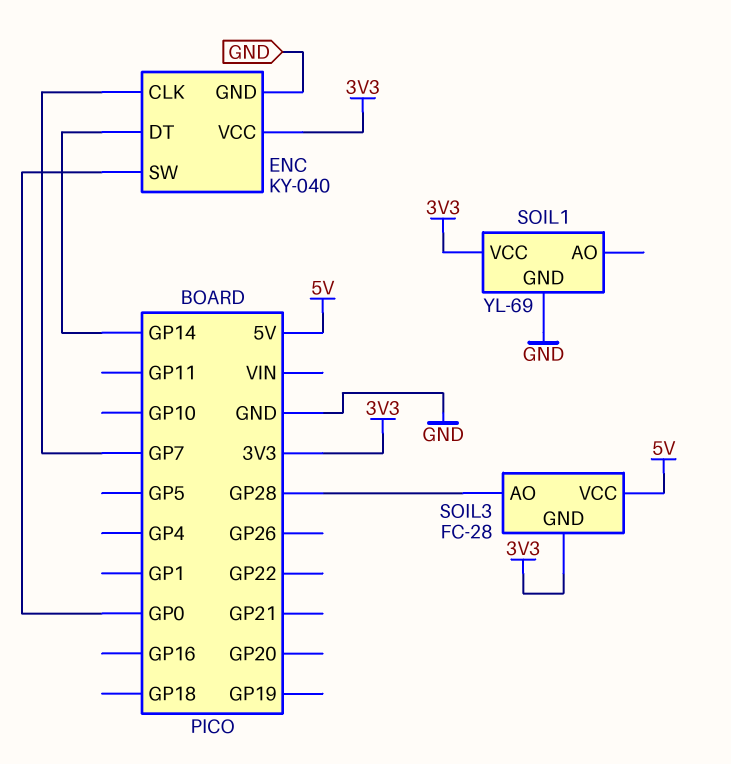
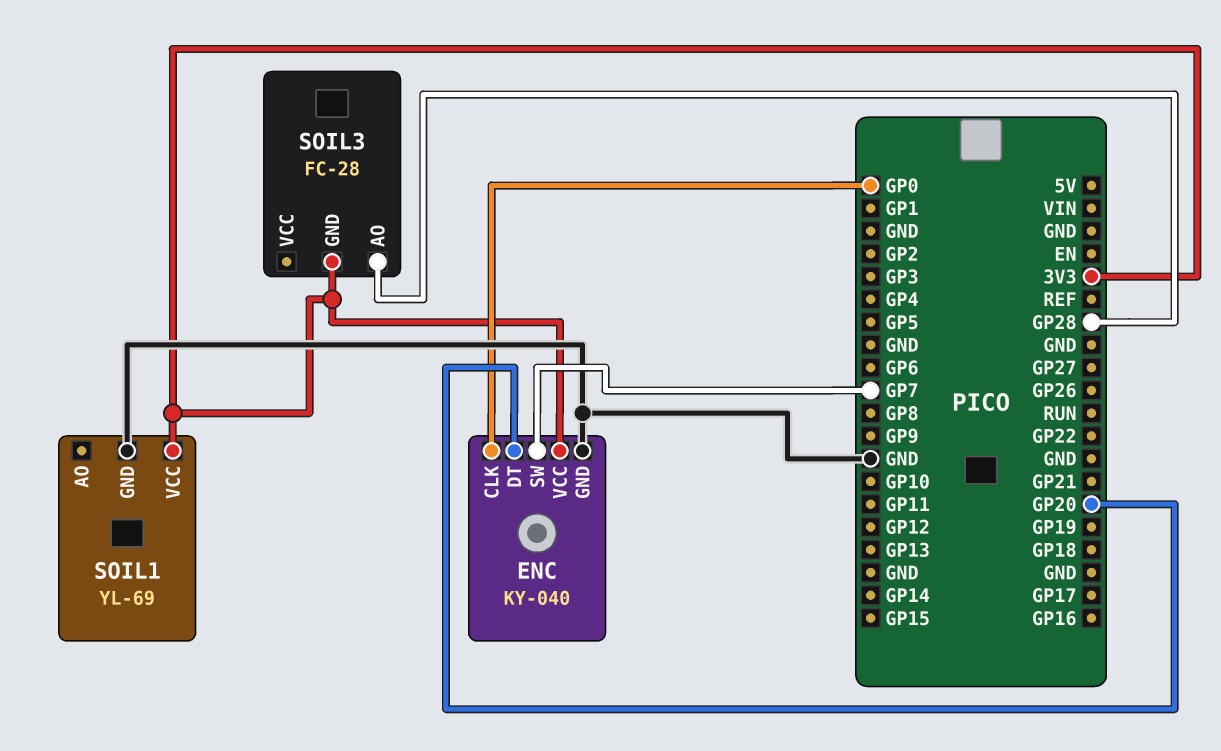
ENC pin CLK: GP7 -> GP0
ENC pin DT: GP14 -> GP20
ENC pin SW: GP0 -> GP7
SOIL3 pin VCC: 5V -> none

